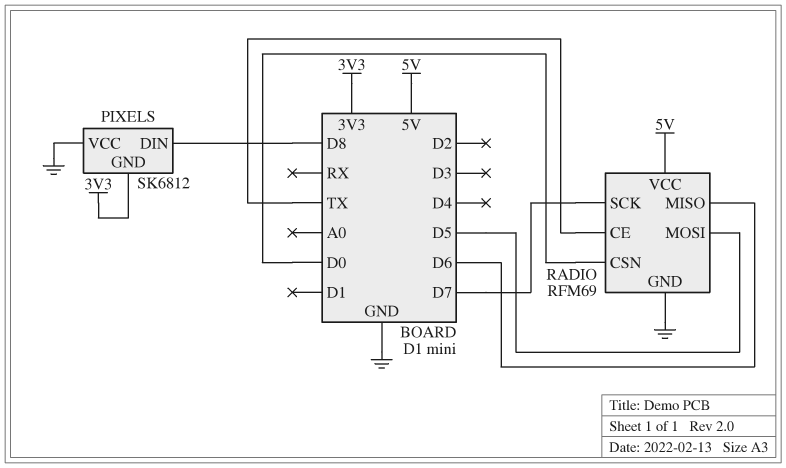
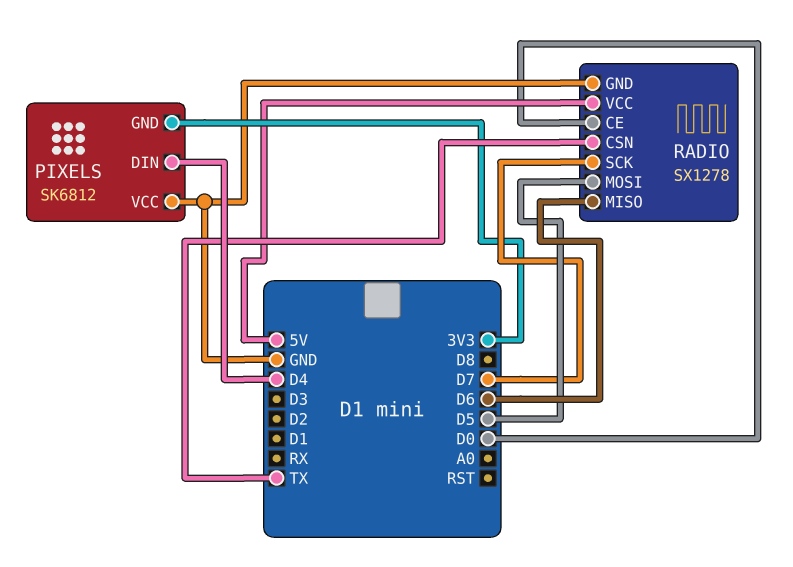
PIXELS pin DIN: D8 -> D4
RADIO: RFM69 -> SX1278
RADIO pin CE: TX -> D0
RADIO pin CSN: D0 -> TX

